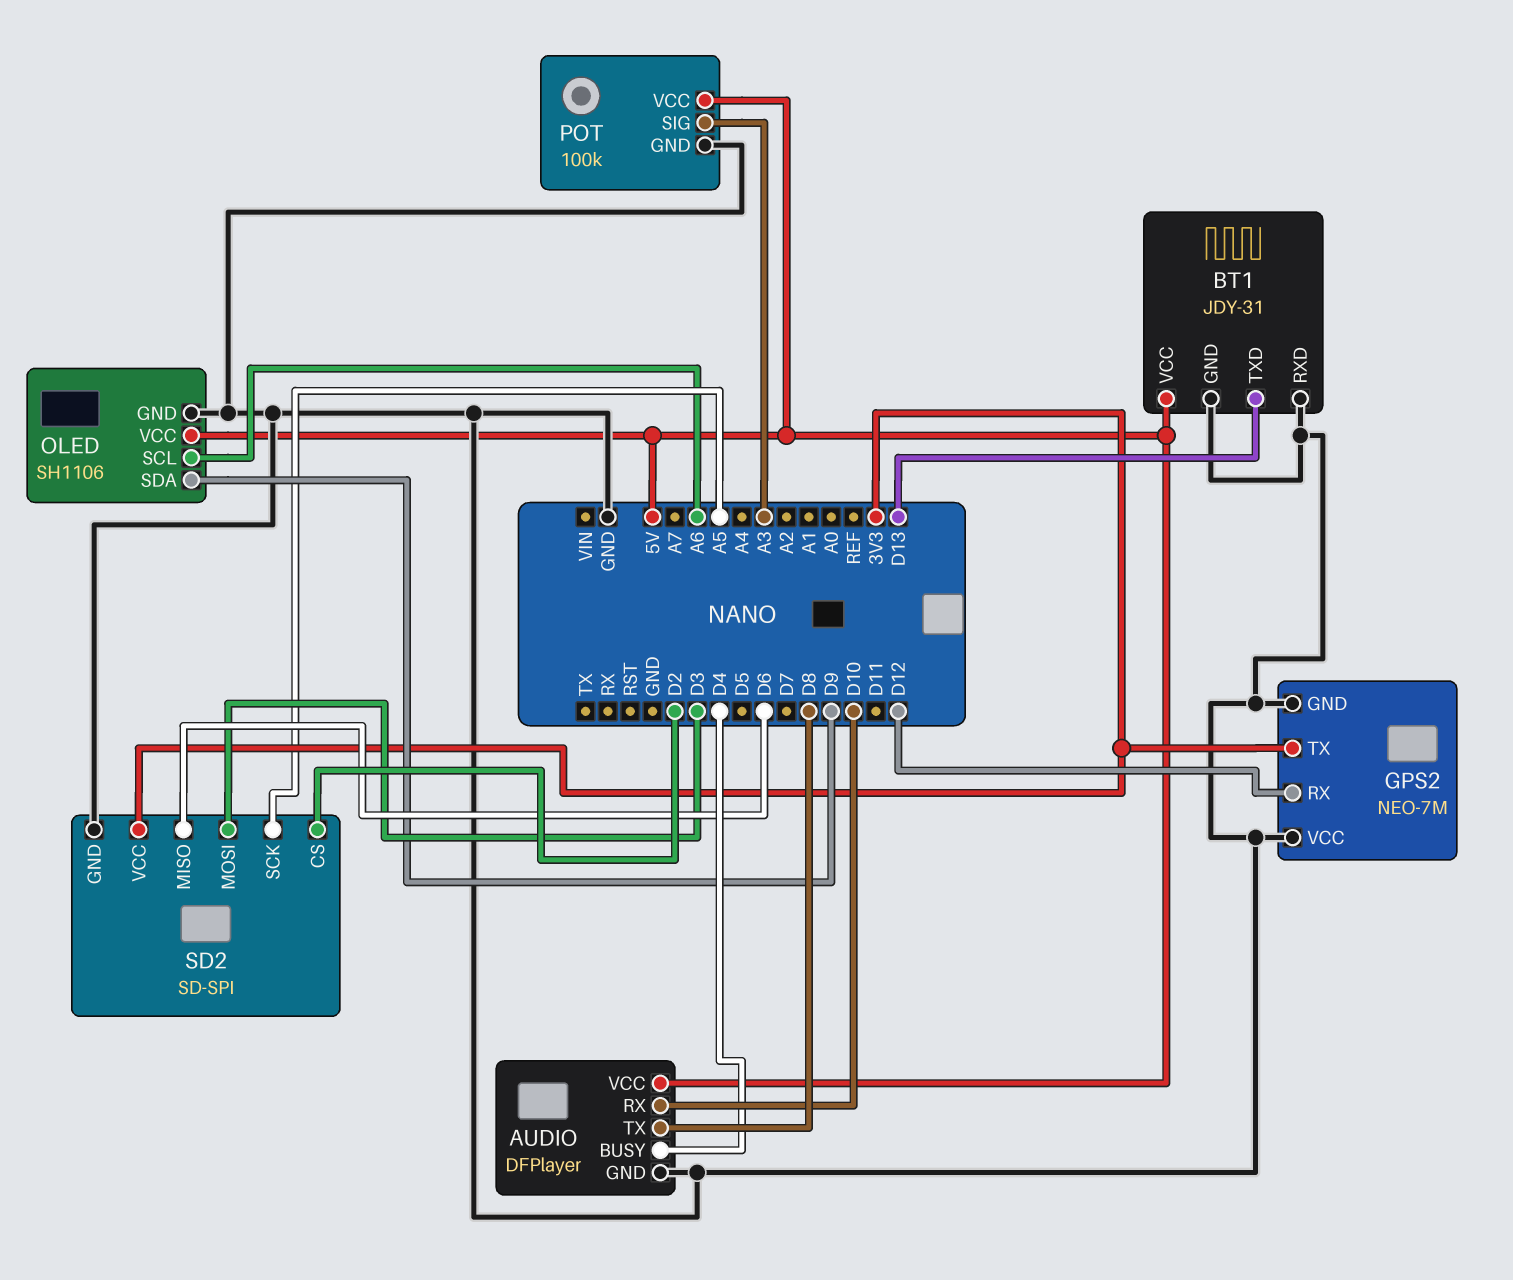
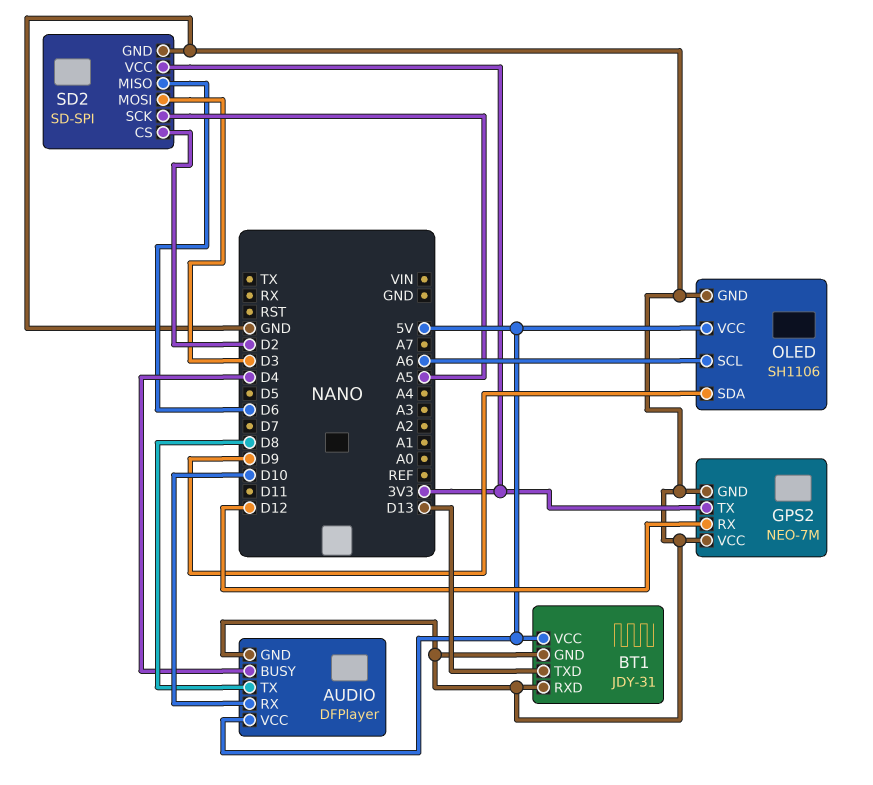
POT: 100k -> none
POT pin GND: GND -> none
POT pin SIG: A3 -> none
POT pin VCC: 5V -> none

